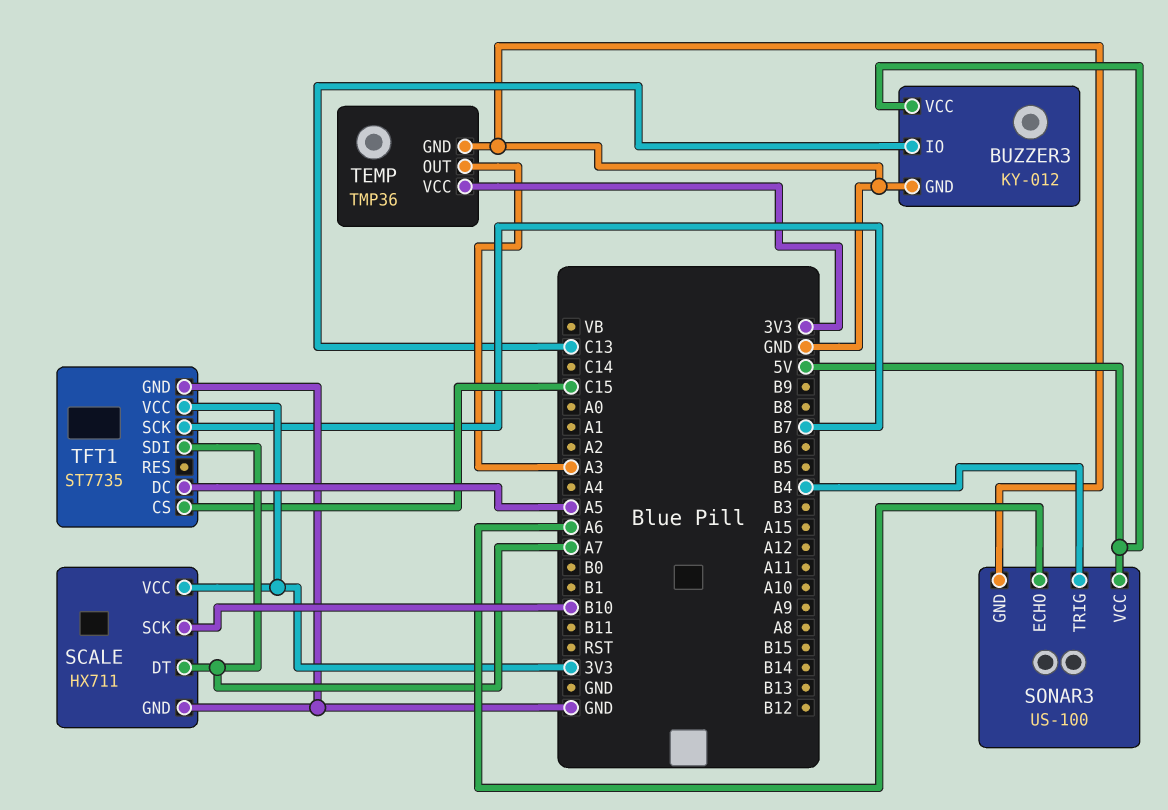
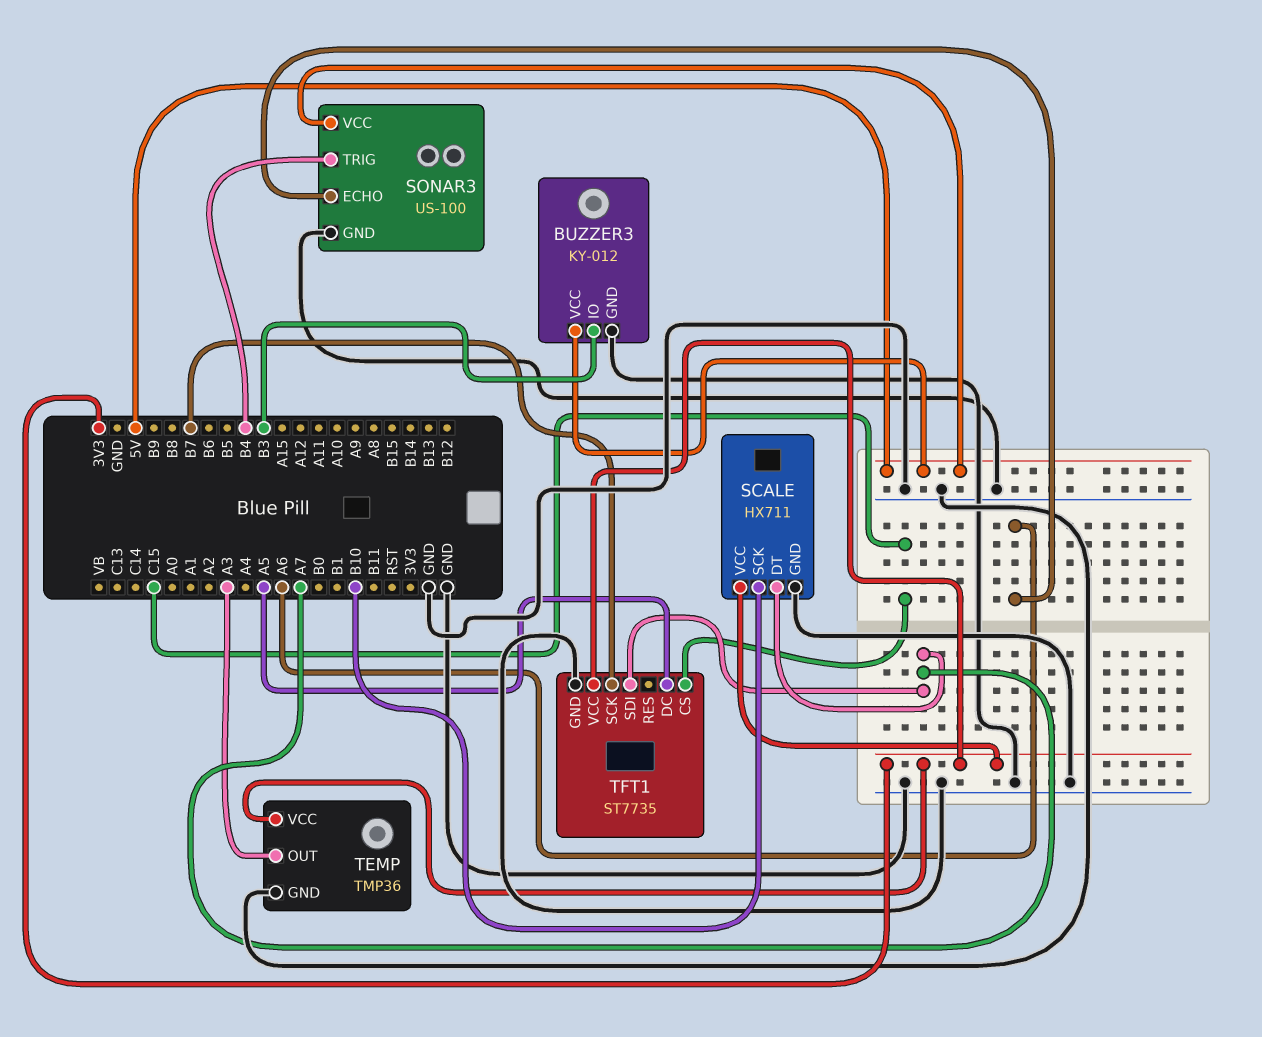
BUZZER3 pin IO: C13 -> B3

